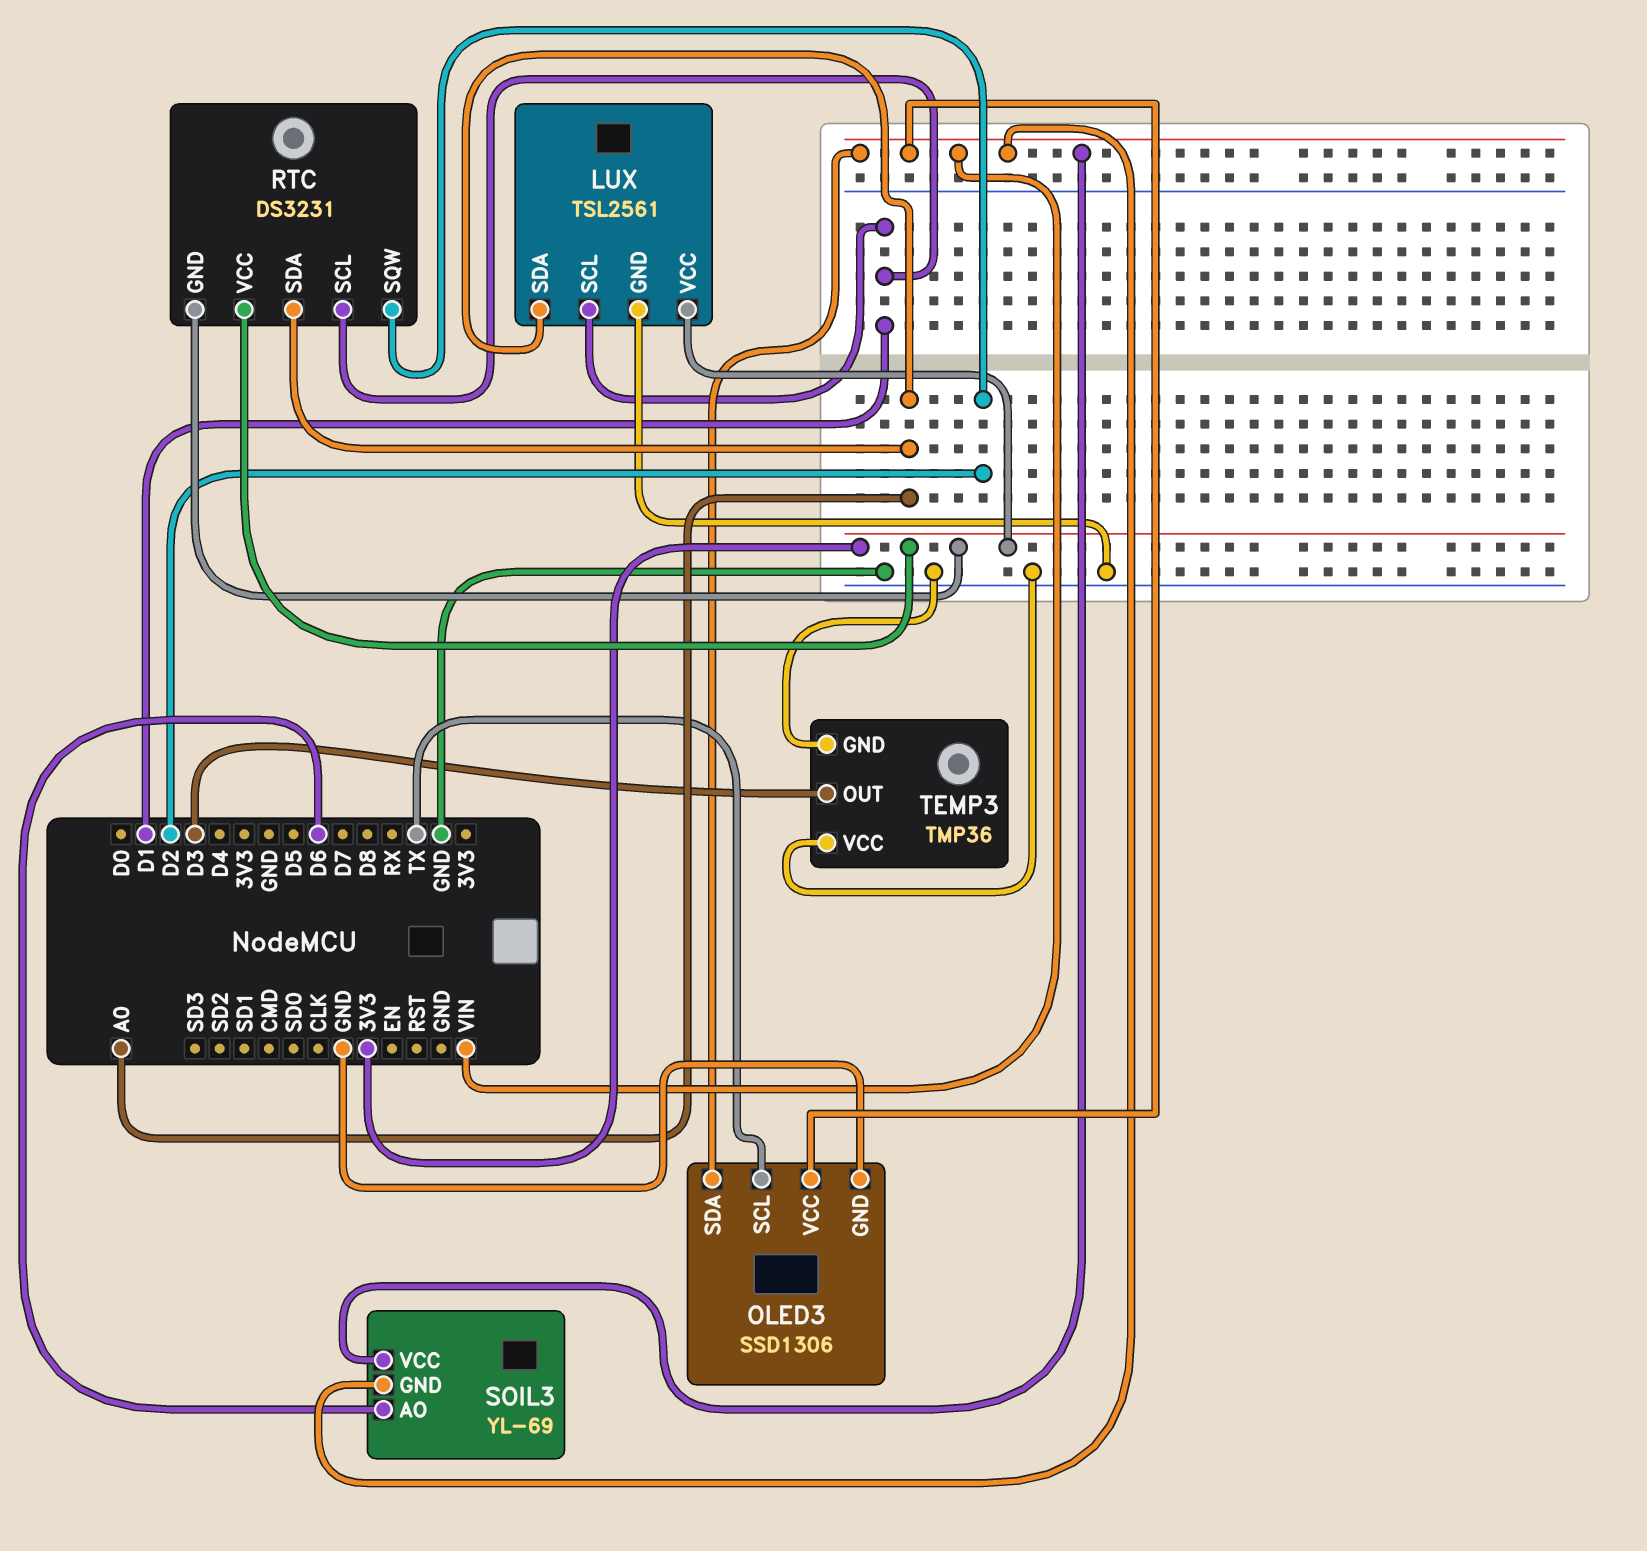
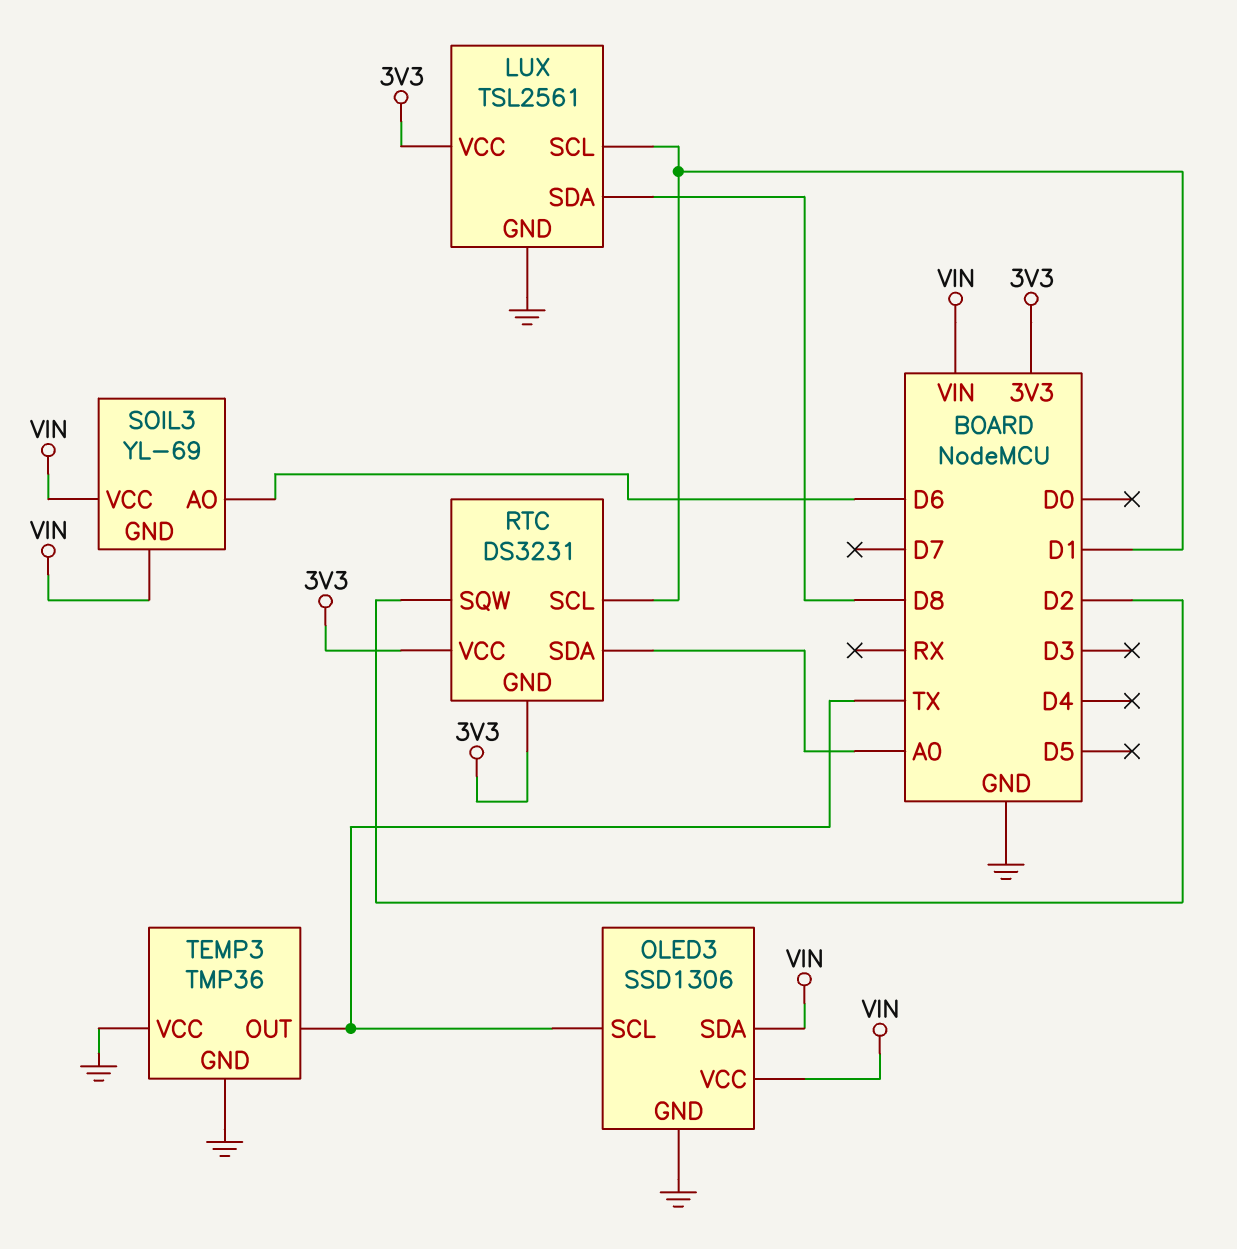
LUX pin SDA: A0 -> D8
TEMP3 pin OUT: D3 -> TX

